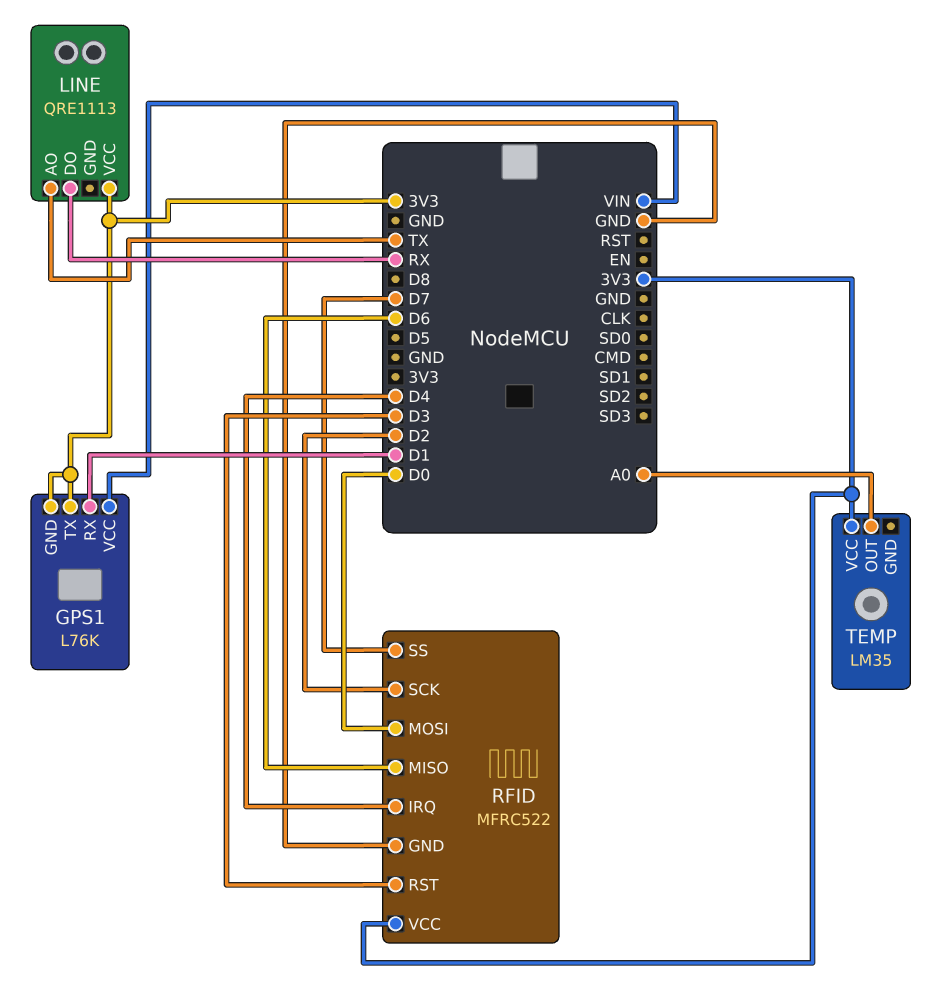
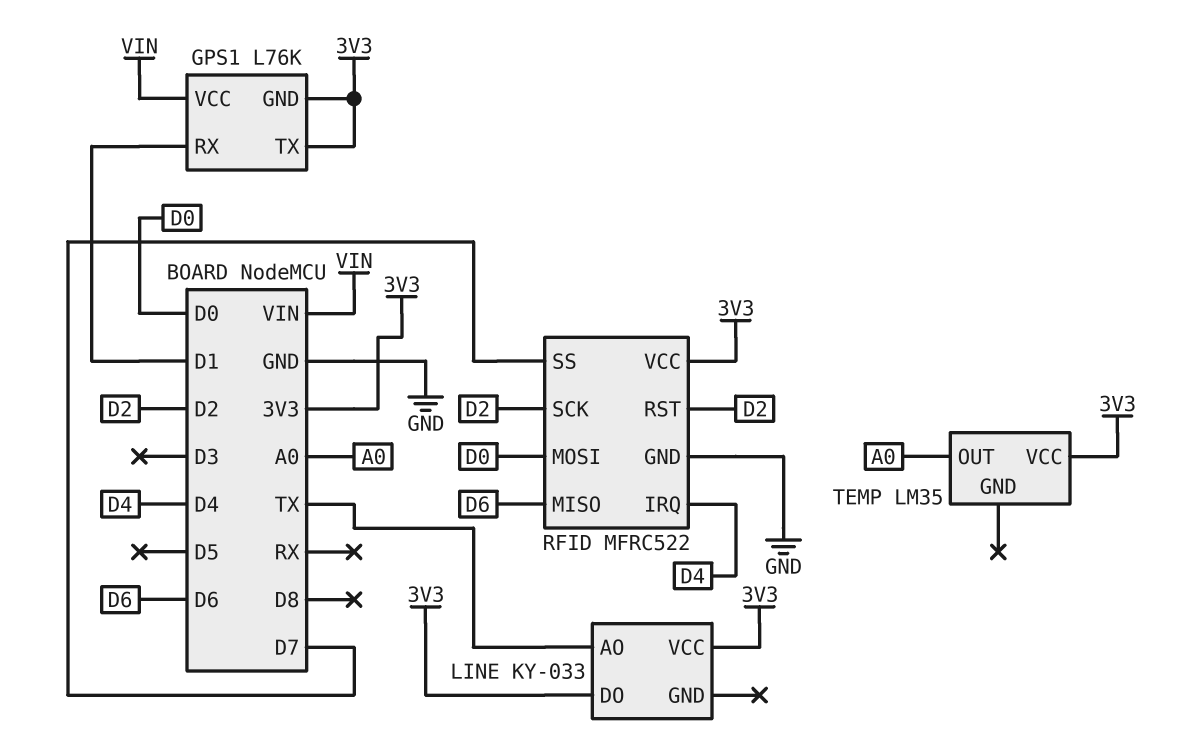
LINE: QRE1113 -> KY-033
LINE pin DO: RX -> 3V3
RFID pin RST: D3 -> D2

